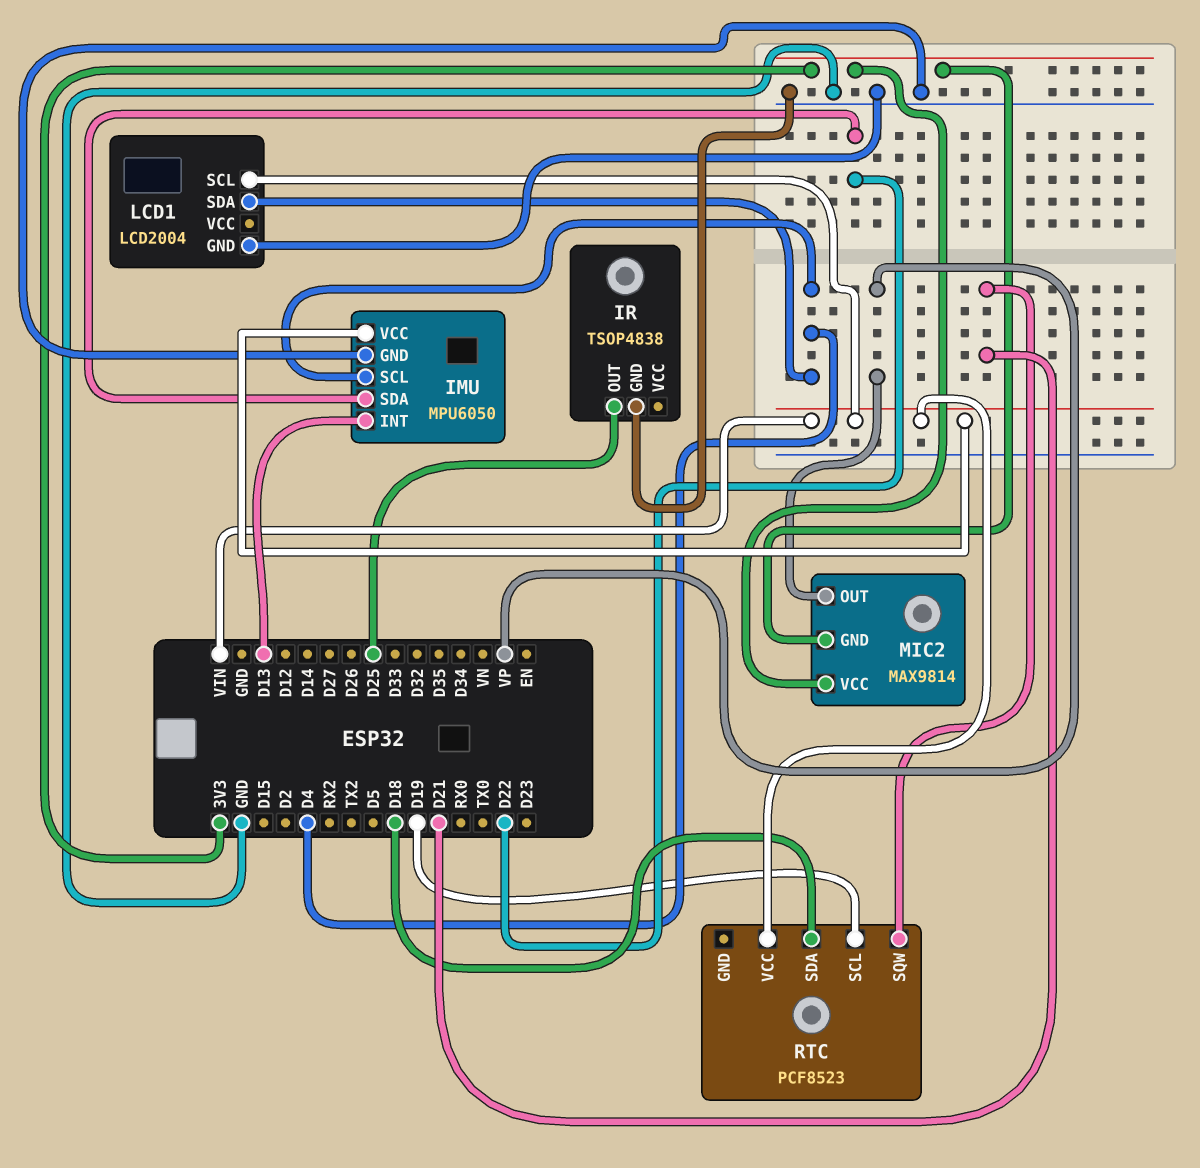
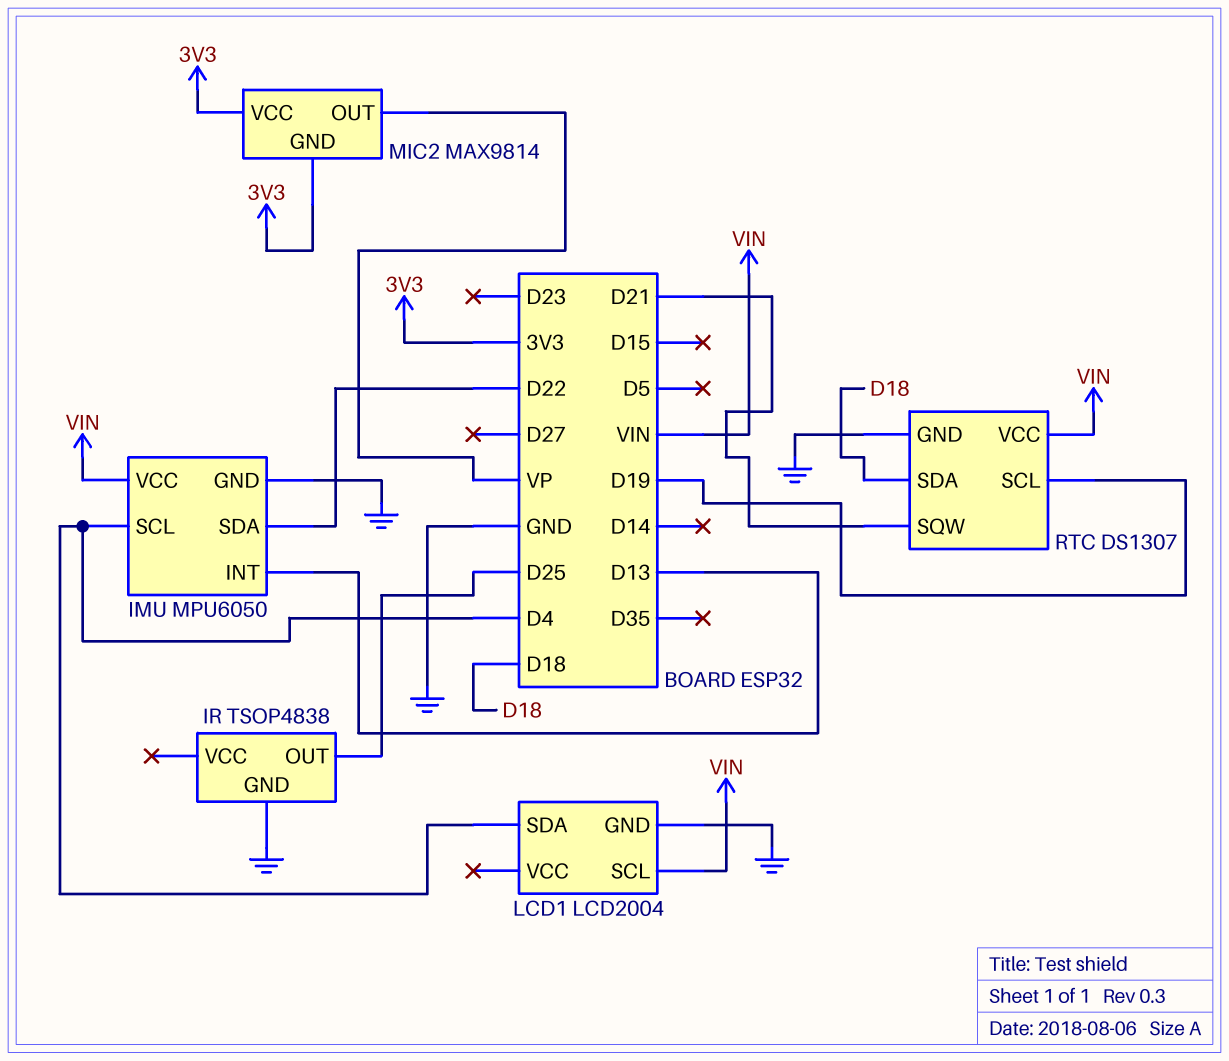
RTC: PCF8523 -> DS1307
RTC pin GND: none -> GND

